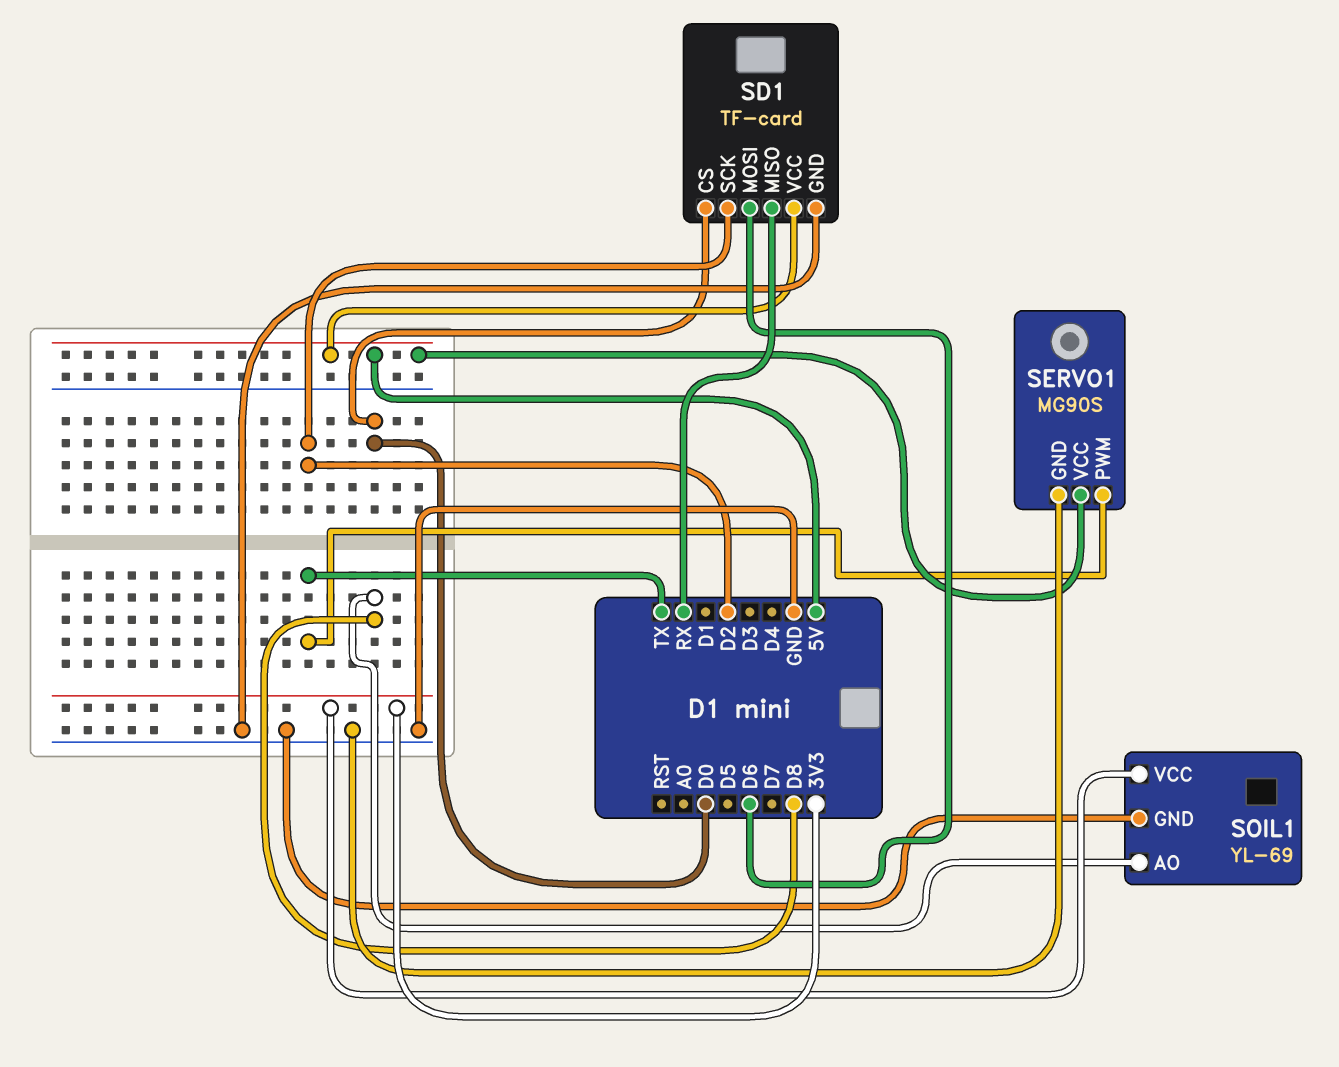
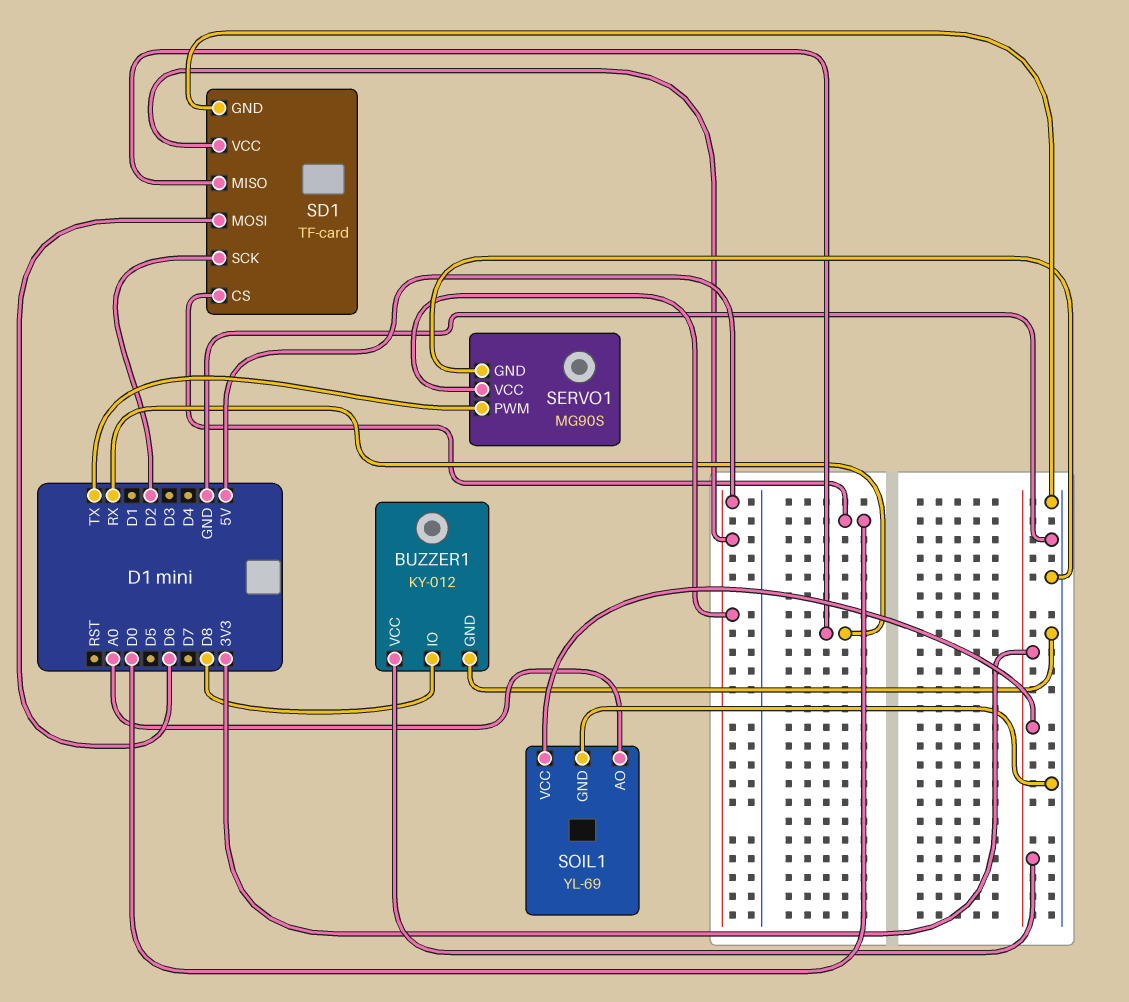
BUZZER1: none -> KY-012
BUZZER1 pin GND: none -> GND
BUZZER1 pin IO: none -> D8
BUZZER1 pin VCC: none -> 3V3
SOIL1 pin AO: D8 -> A0

